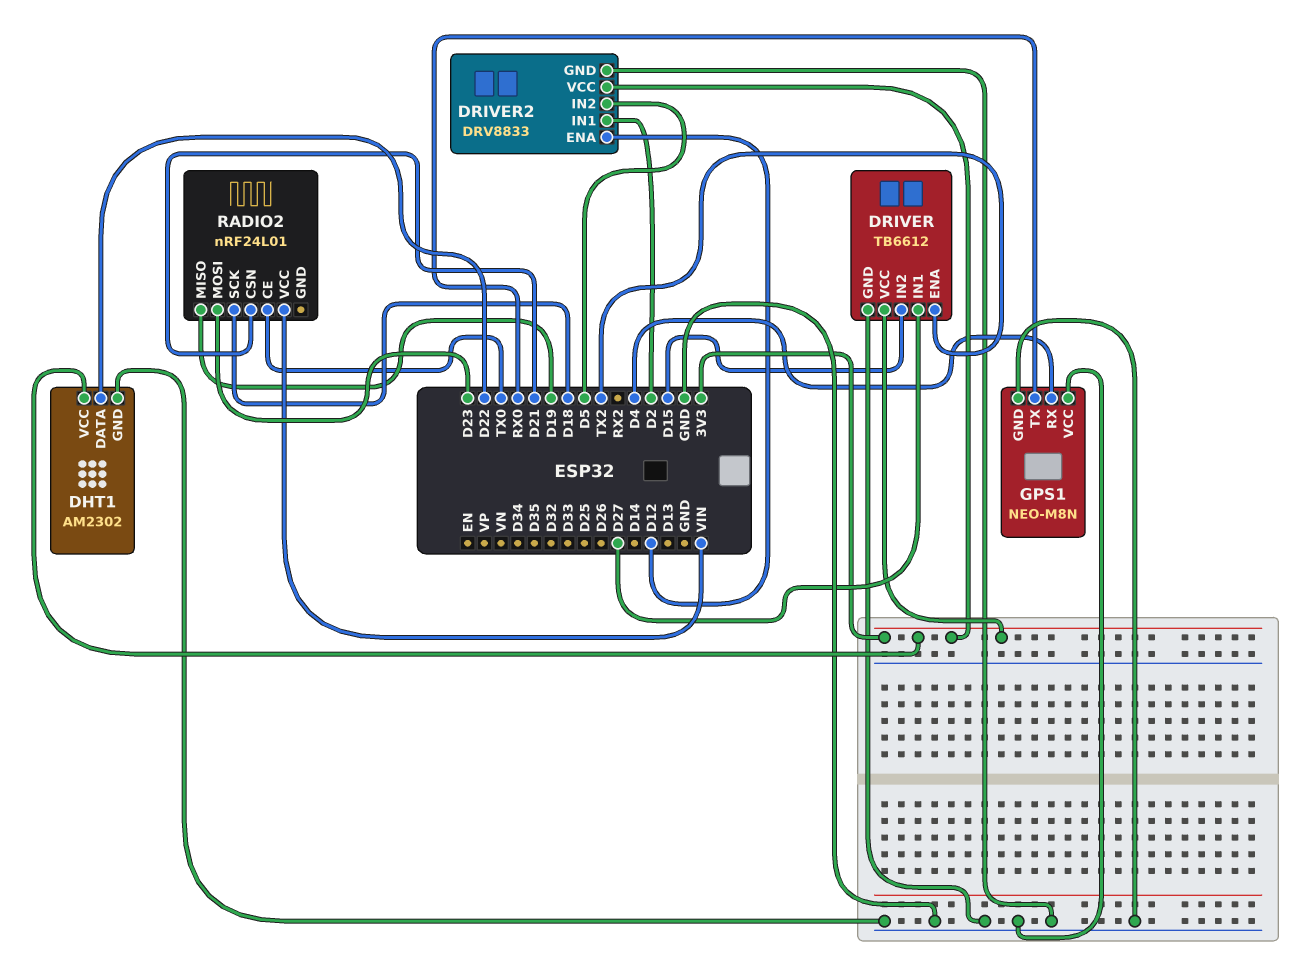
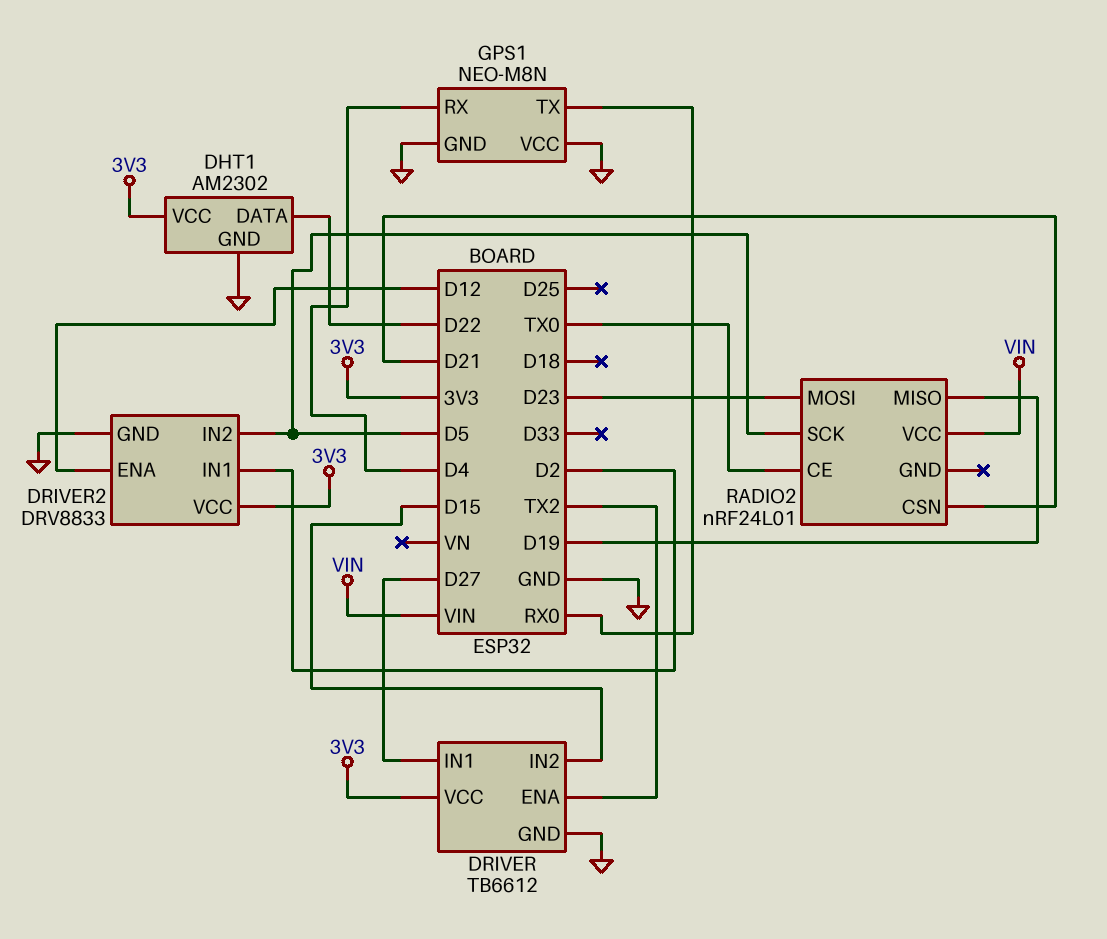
RADIO2 pin SCK: D18 -> D5

